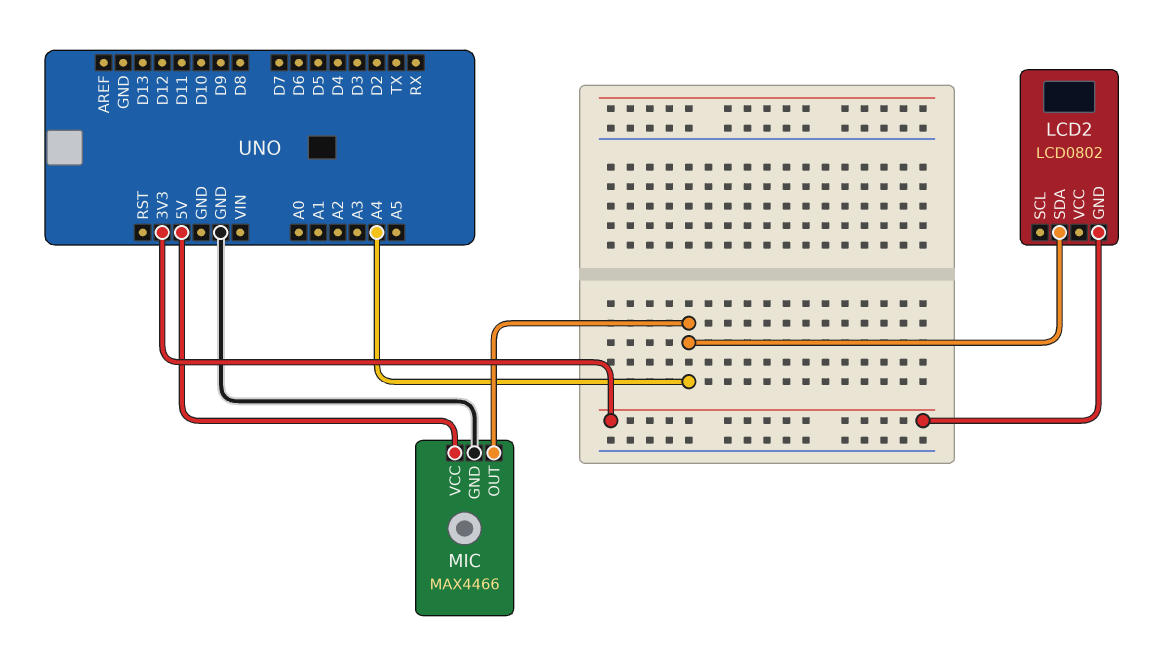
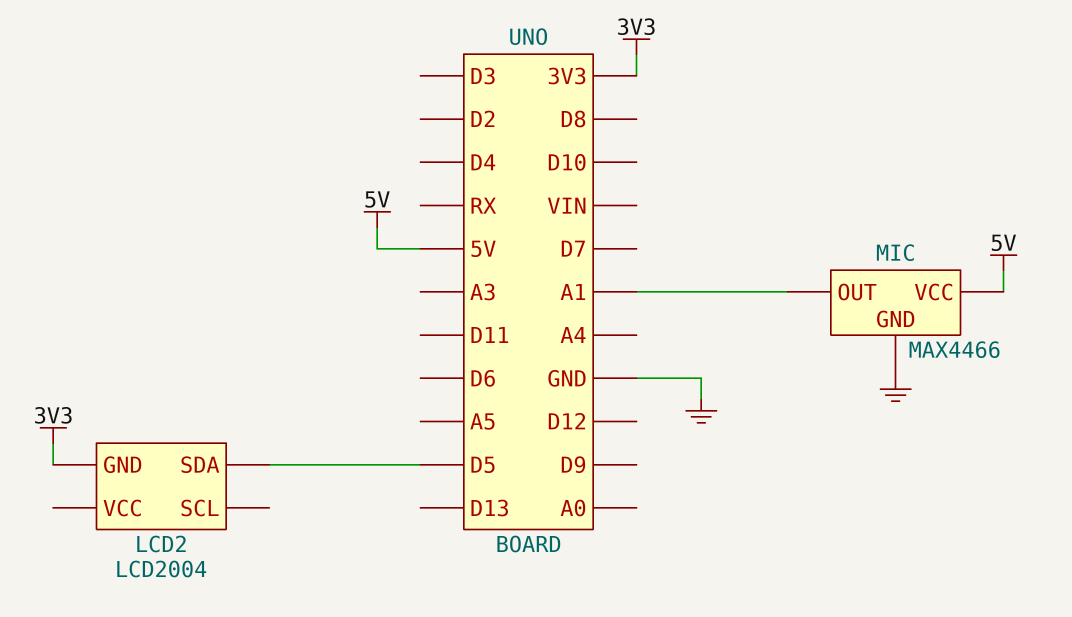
LCD2: LCD0802 -> LCD2004
LCD2 pin SDA: A4 -> D5
MIC pin OUT: A4 -> A1

